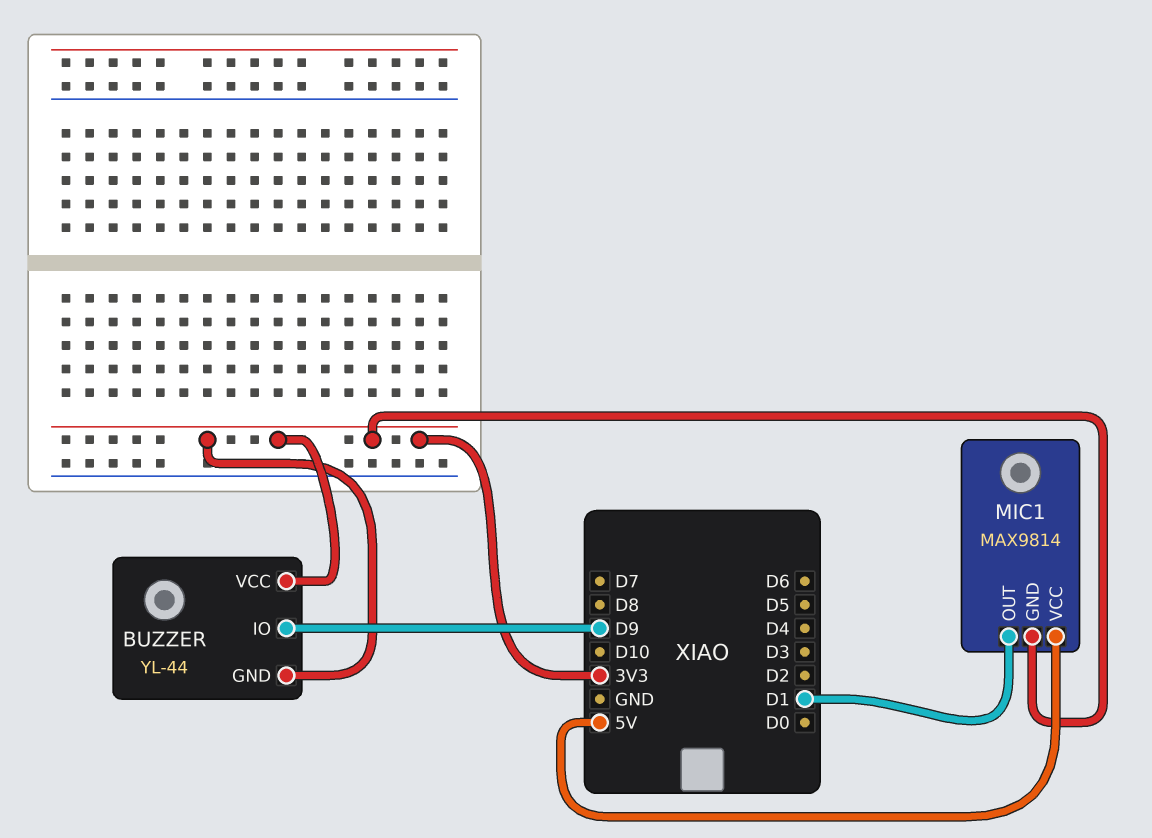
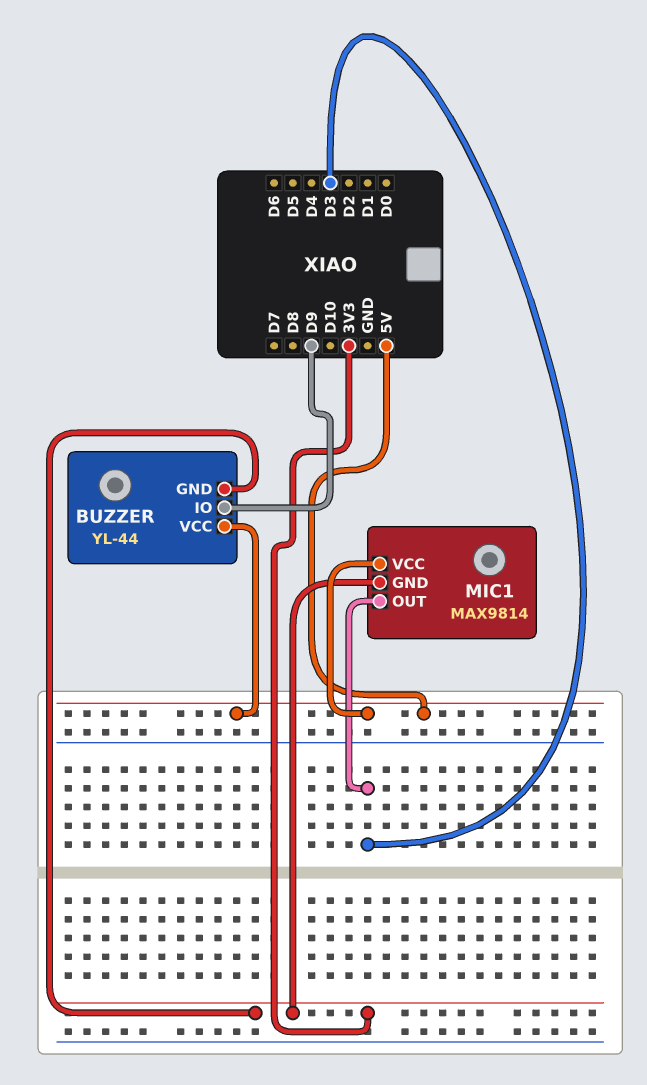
BUZZER pin VCC: 3V3 -> 5V
MIC1 pin OUT: D1 -> D3

